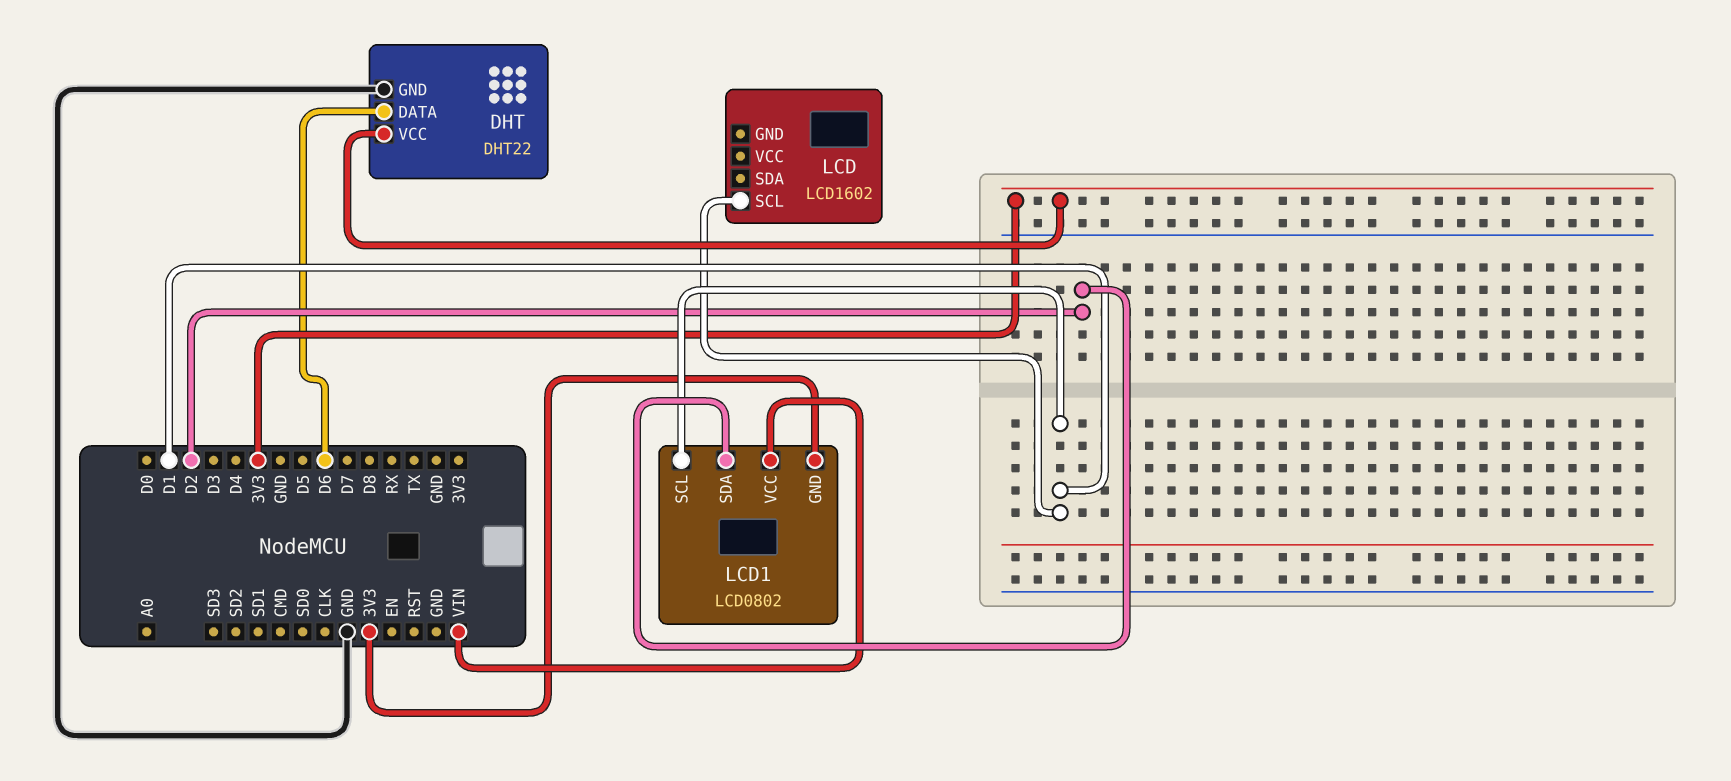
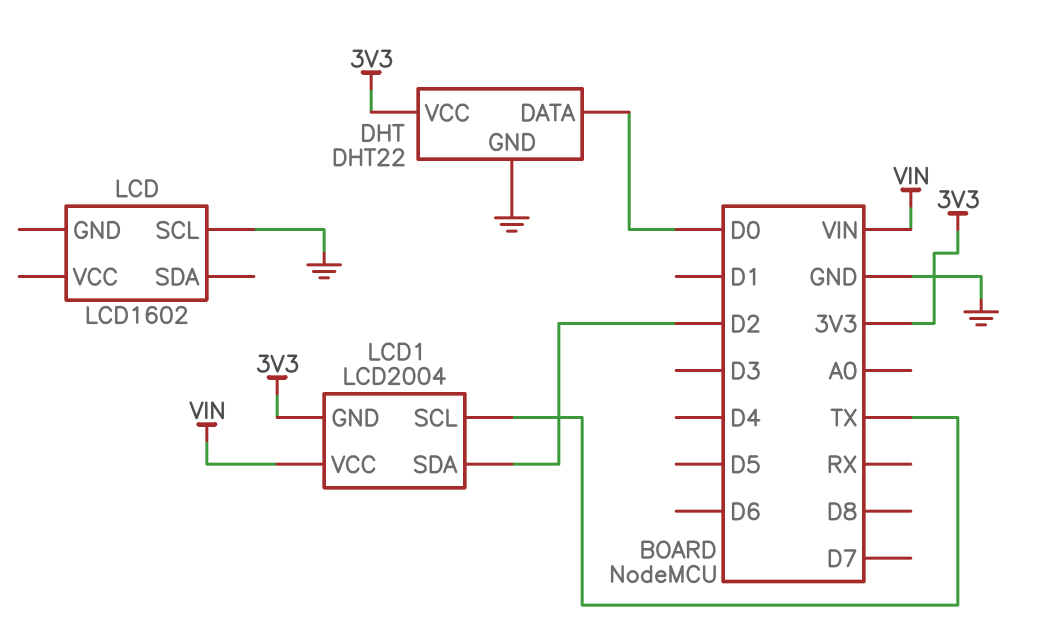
DHT pin DATA: D6 -> D0
LCD pin SCL: D1 -> GND
LCD1: LCD0802 -> LCD2004
LCD1 pin SCL: D1 -> TX

